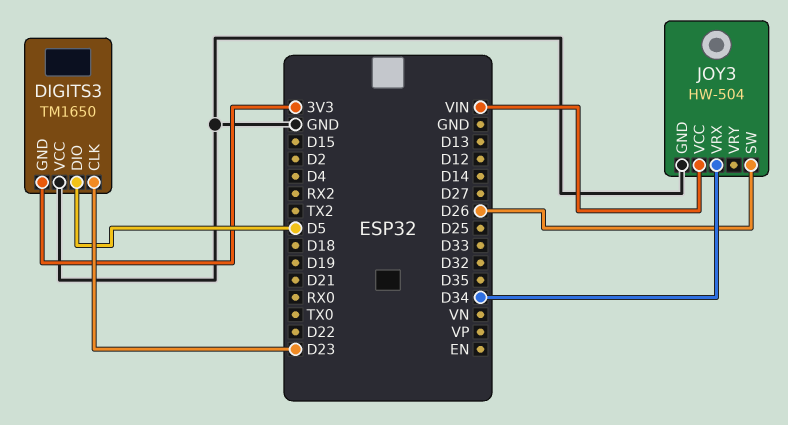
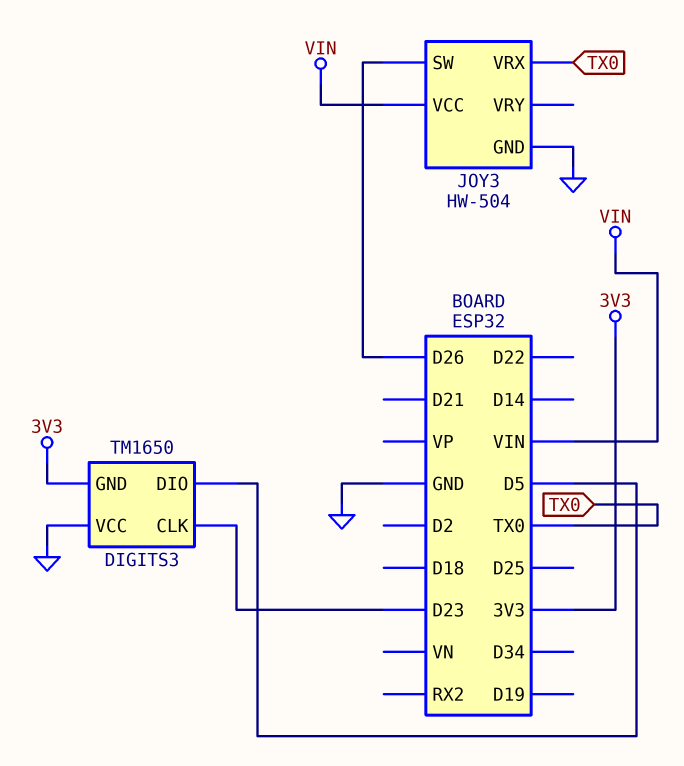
JOY3 pin VRX: D34 -> TX0

